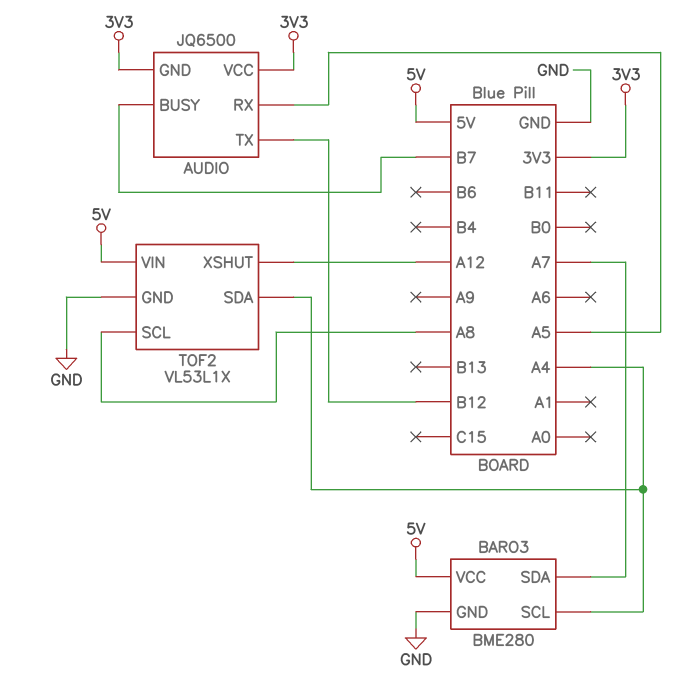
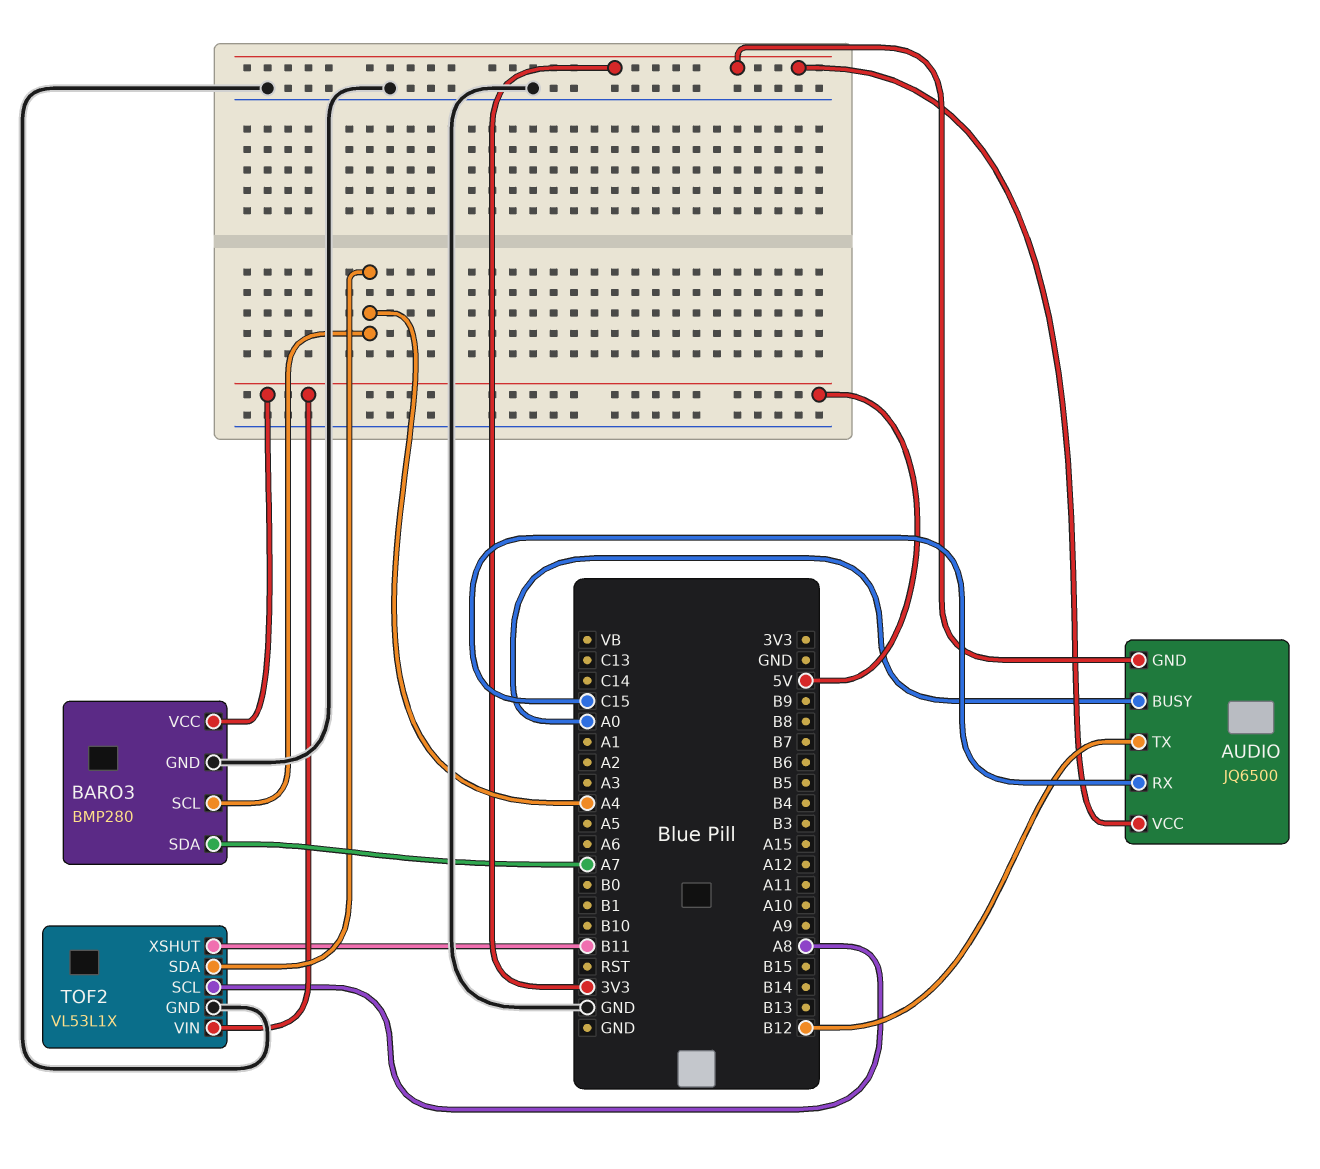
AUDIO pin BUSY: B7 -> A0
AUDIO pin RX: A5 -> C15
BARO3: BME280 -> BMP280
TOF2 pin XSHUT: A12 -> B11

